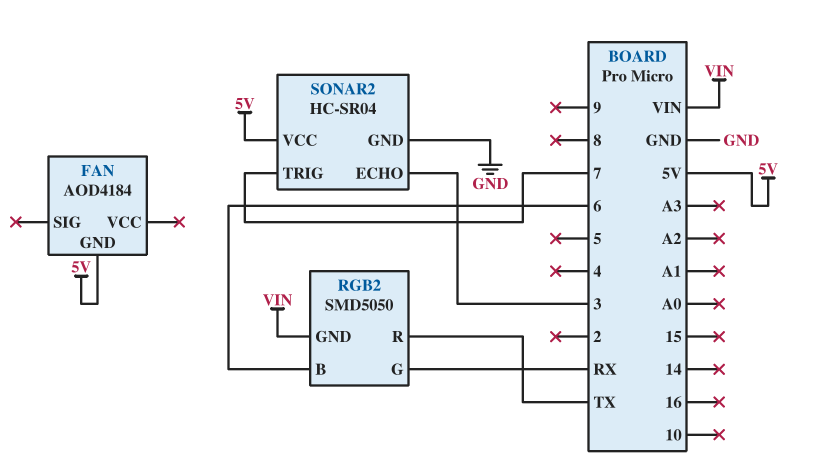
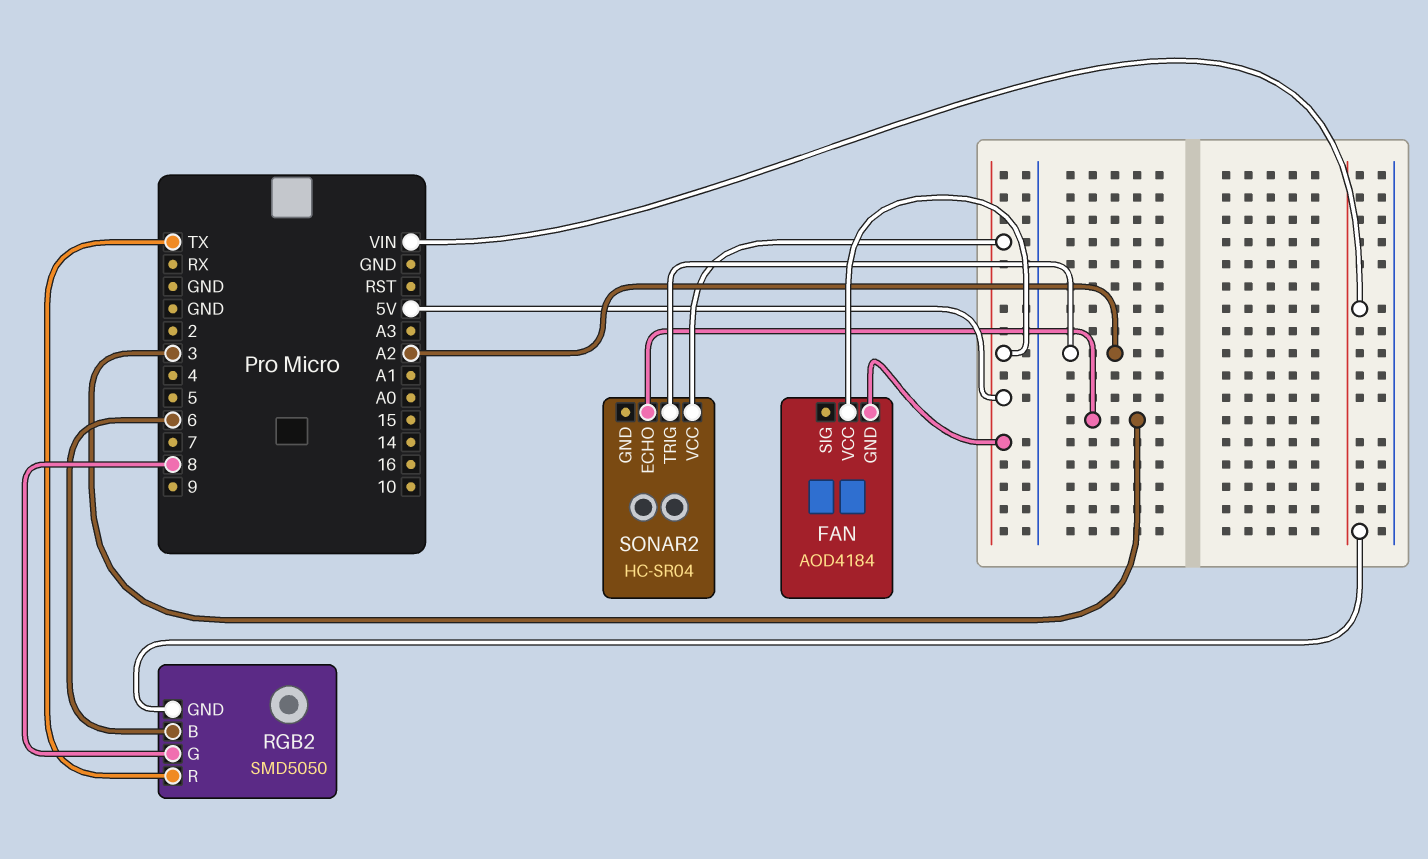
FAN pin VCC: none -> 5V
RGB2 pin G: RX -> 8
SONAR2 pin GND: GND -> none
SONAR2 pin TRIG: 7 -> A2

